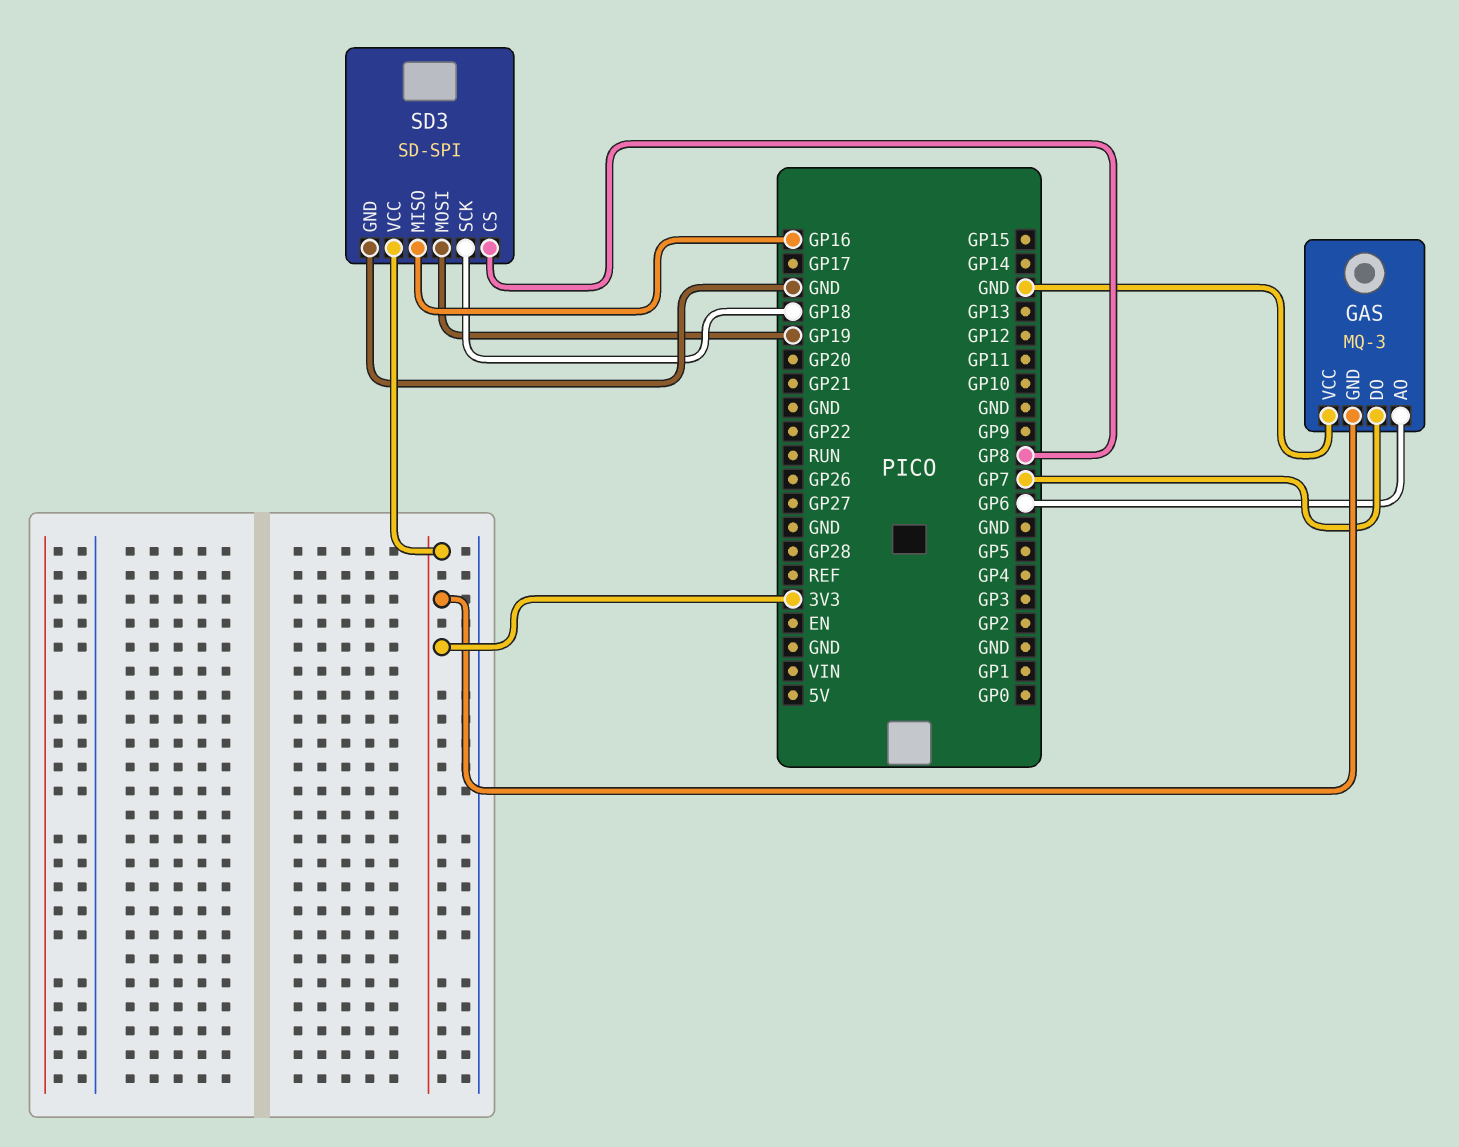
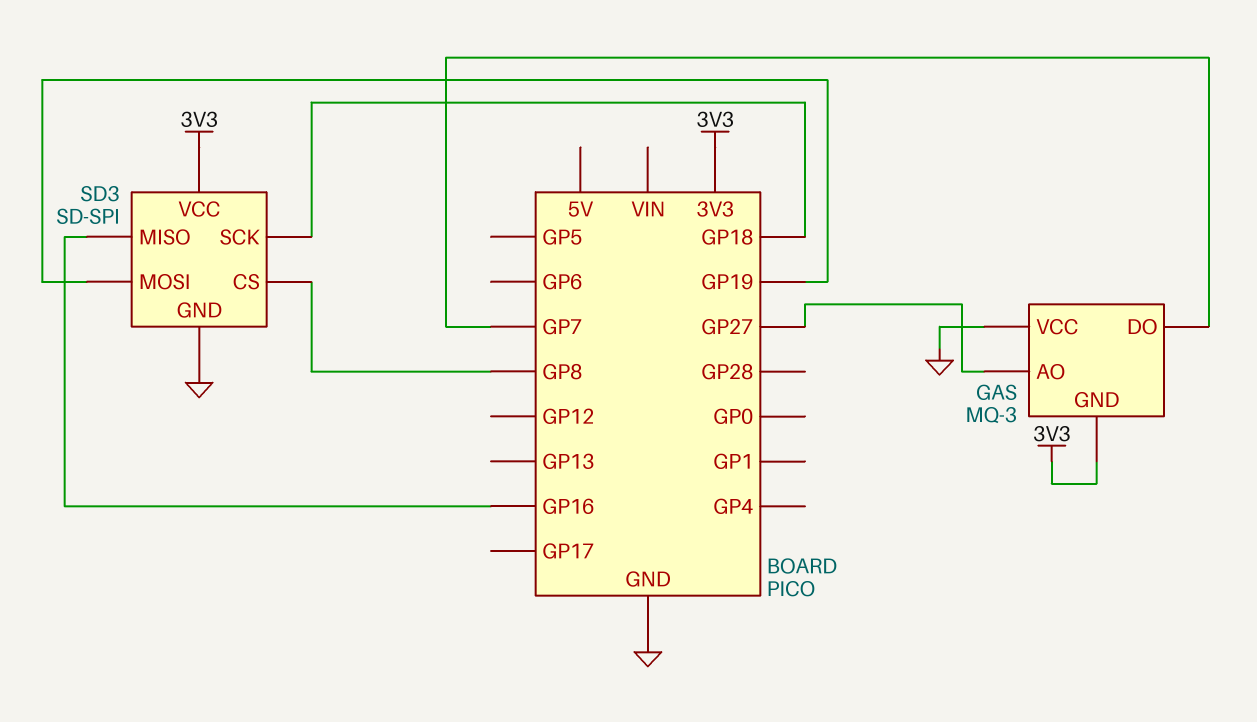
GAS pin AO: GP6 -> GP27

